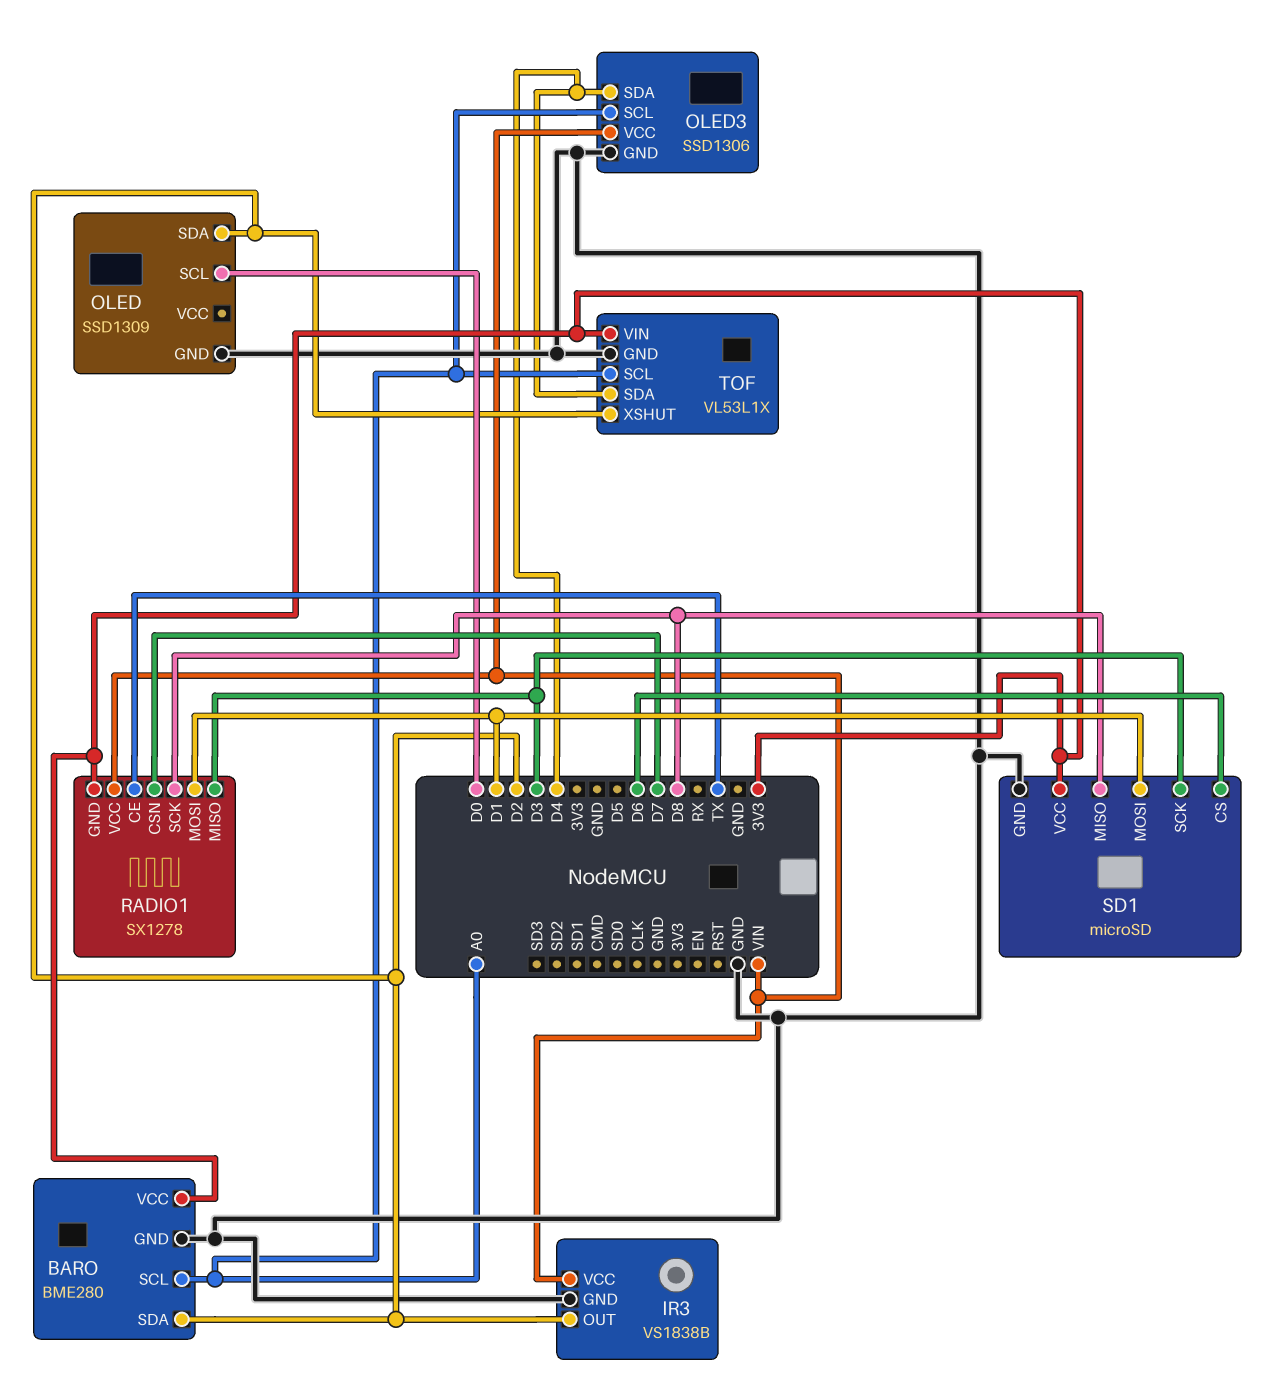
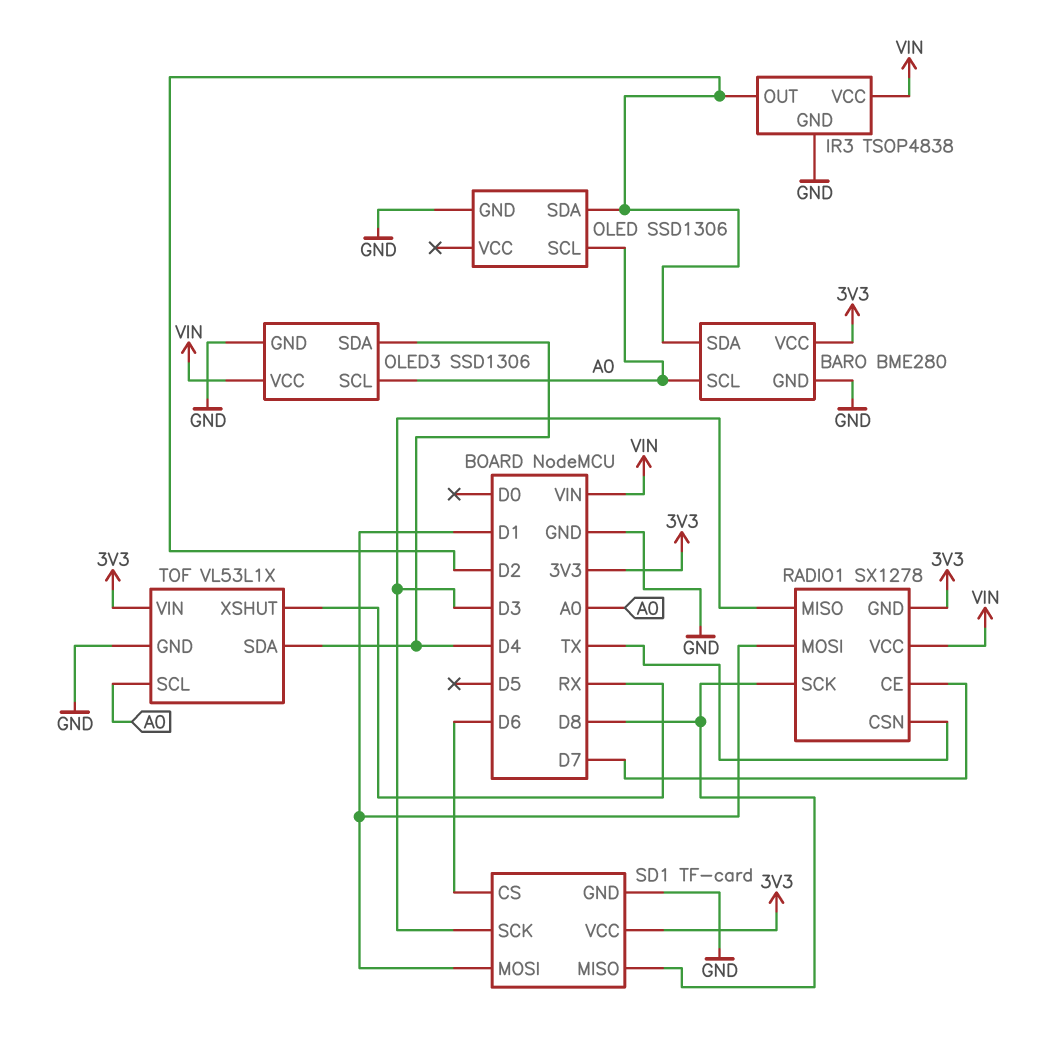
IR3: VS1838B -> TSOP4838
OLED: SSD1309 -> SSD1306
OLED pin SCL: D0 -> A0
RADIO1 pin CE: TX -> D7
RADIO1 pin CSN: D7 -> TX
SD1: microSD -> TF-card
TOF pin XSHUT: D2 -> RX

